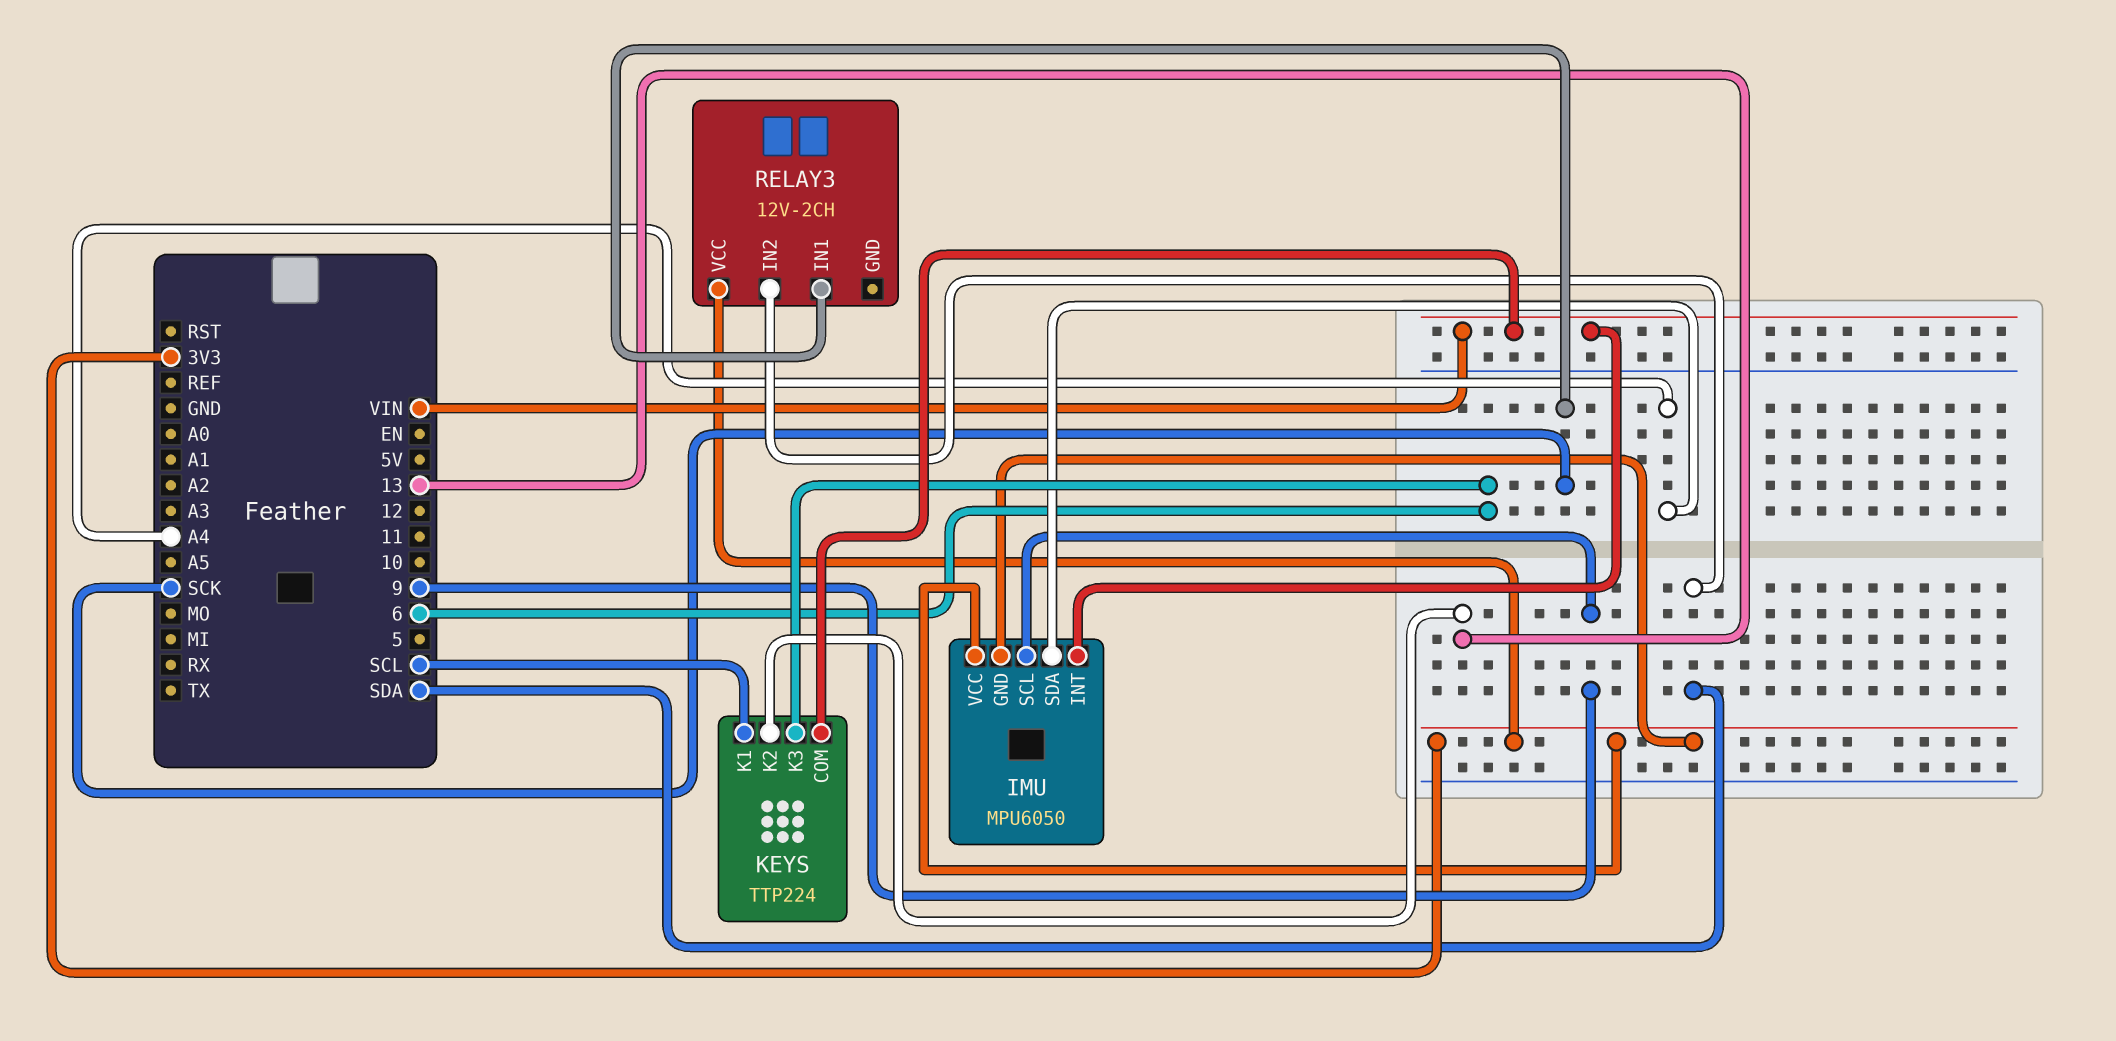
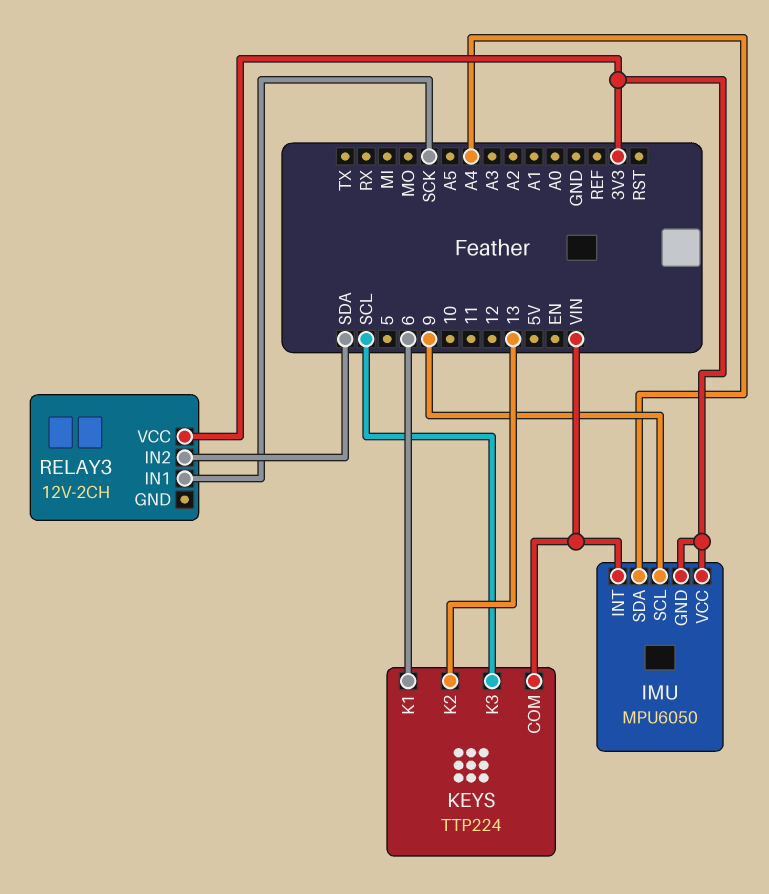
KEYS pin K1: SCL -> 6
KEYS pin K3: 6 -> SCL

